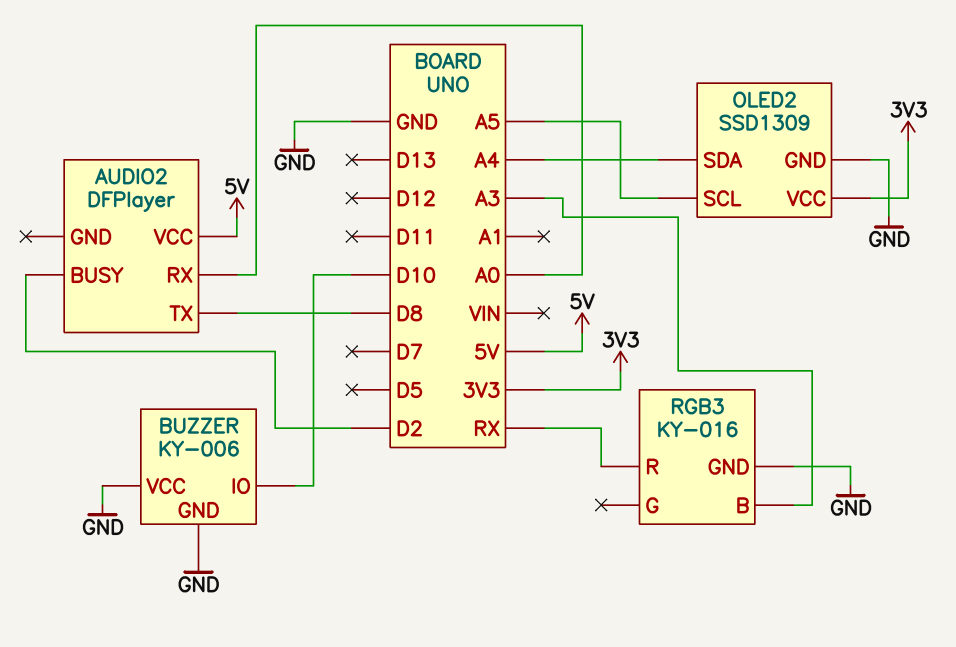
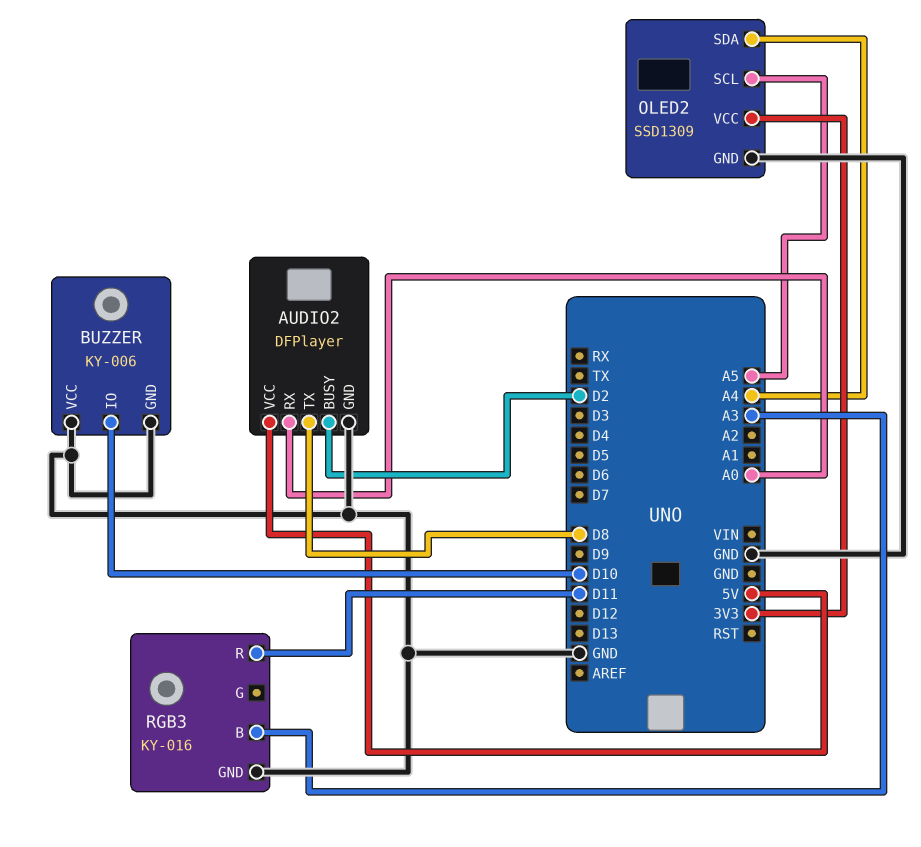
AUDIO2 pin GND: none -> GND
RGB3 pin R: RX -> D11

